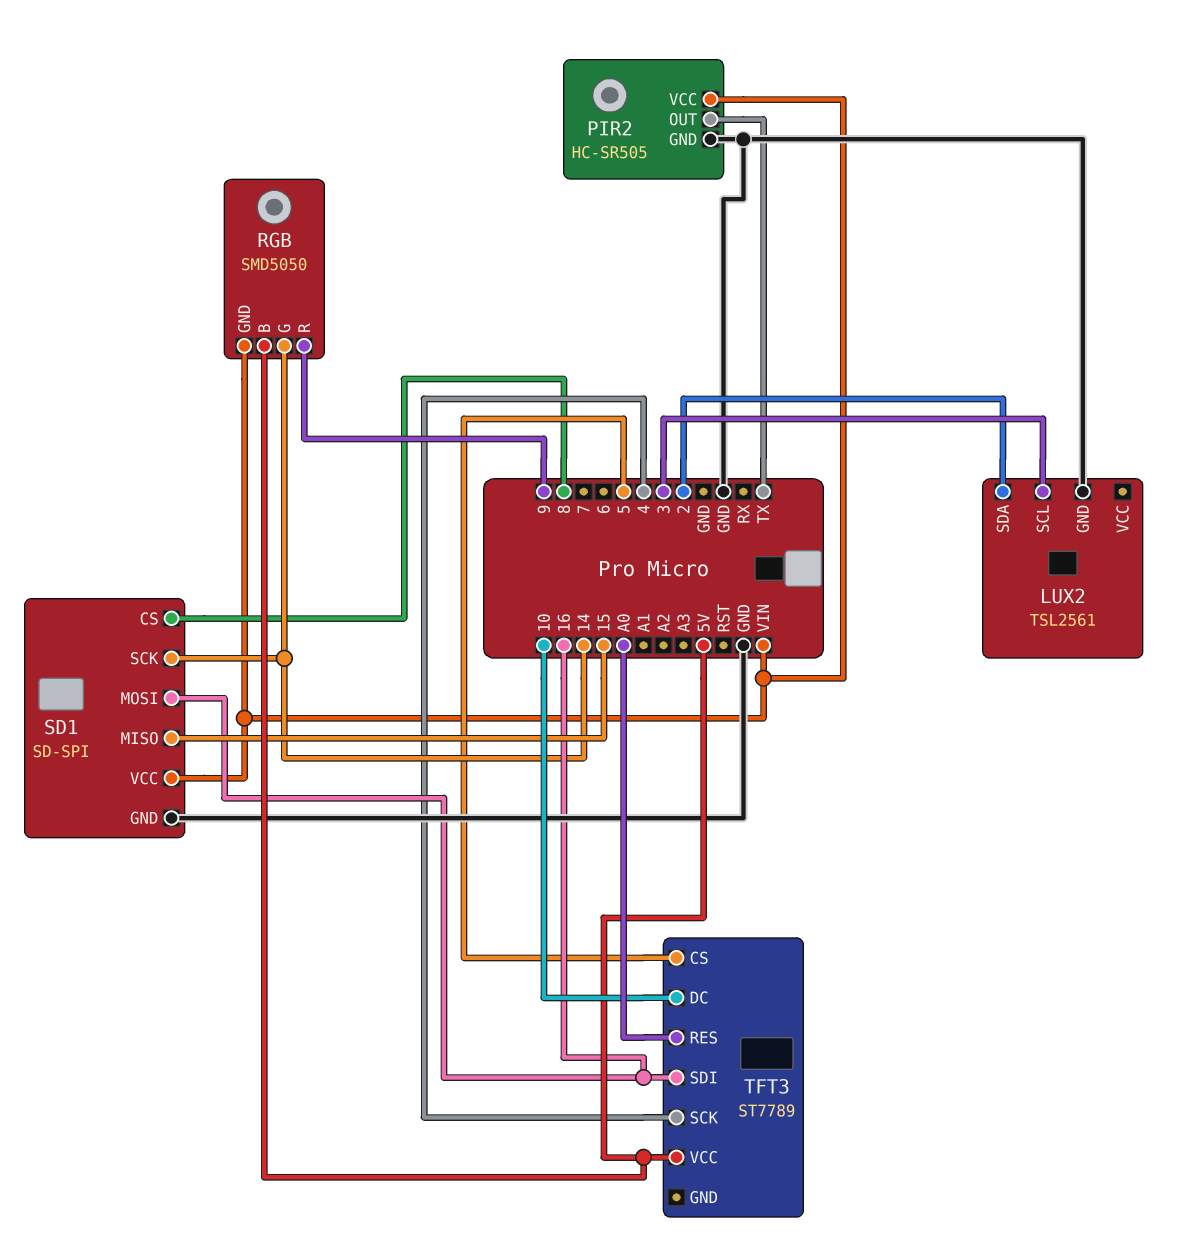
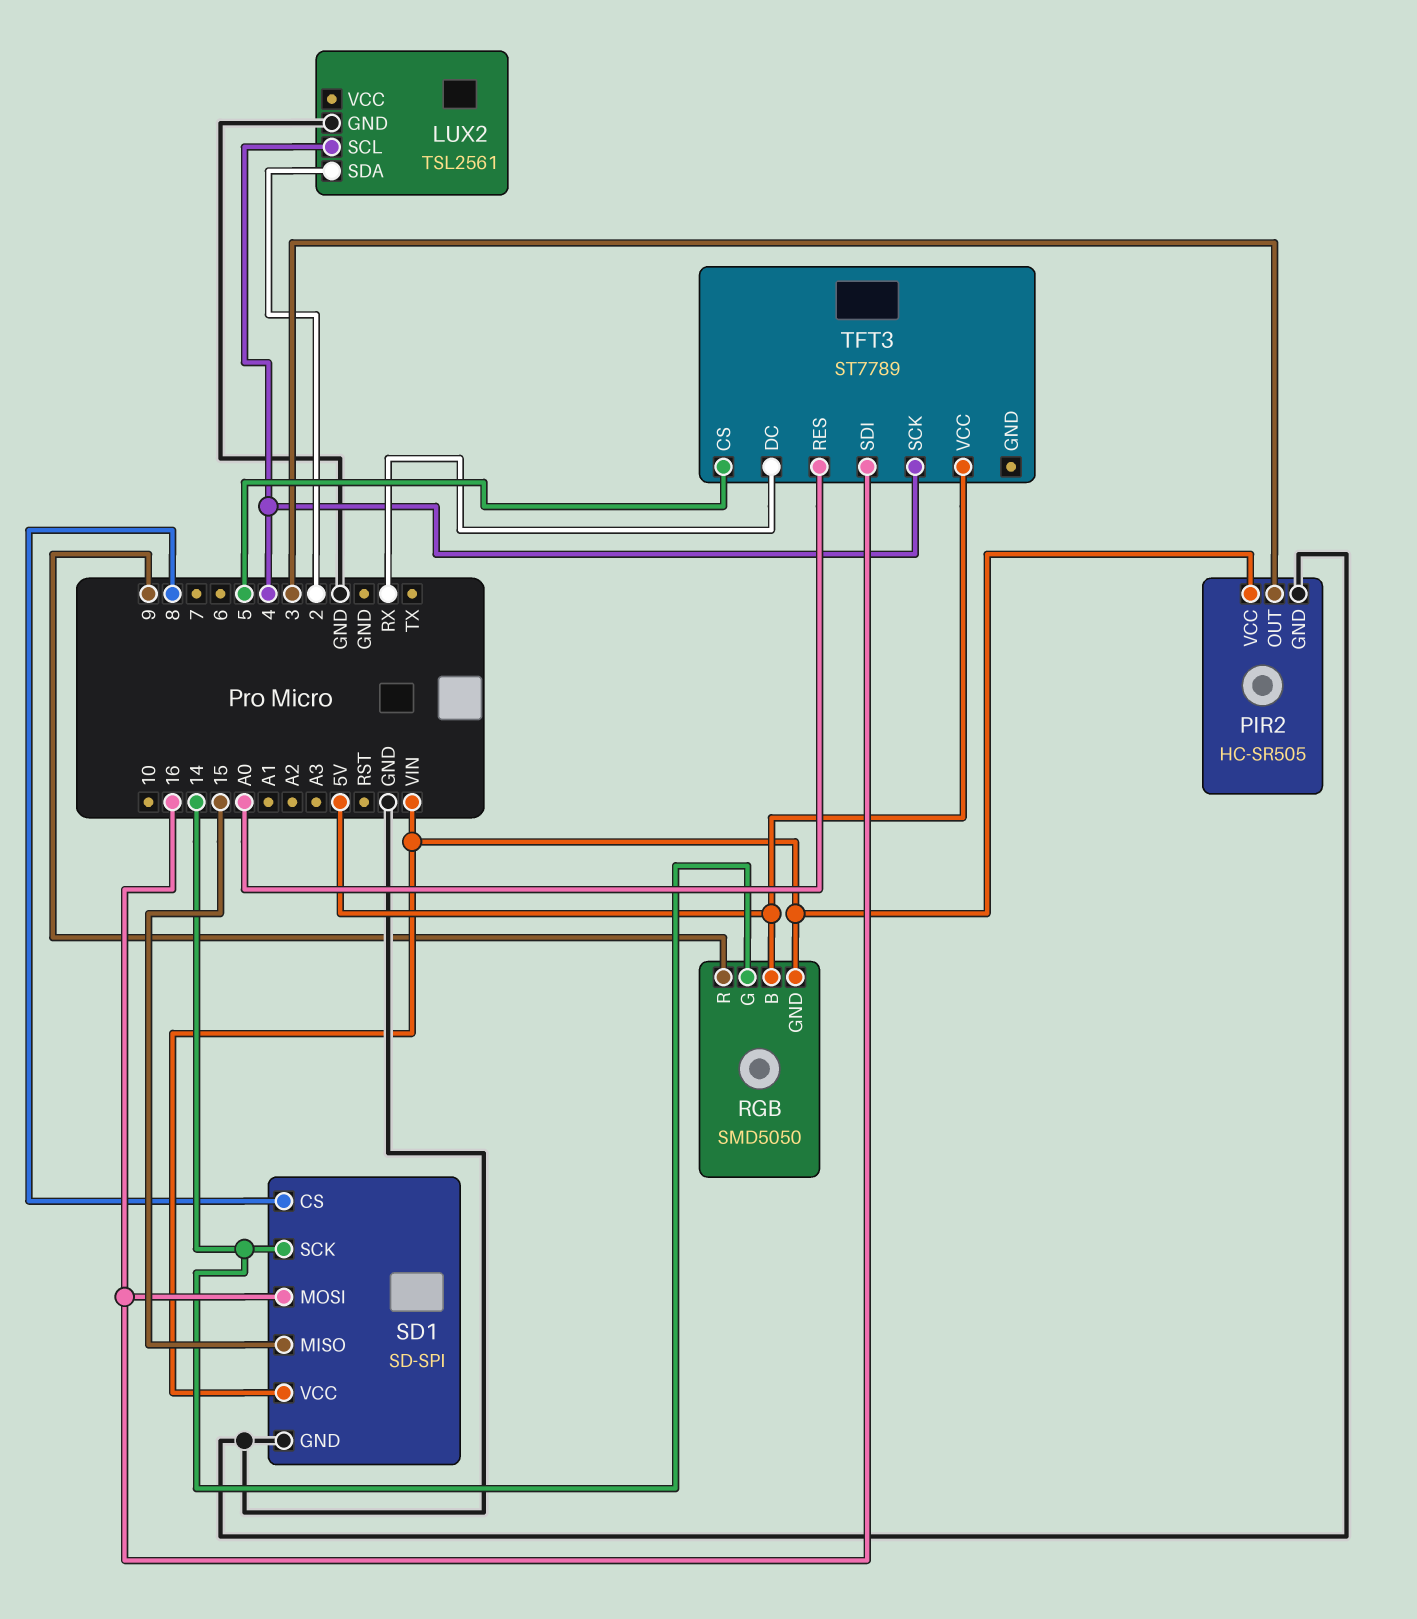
LUX2 pin SCL: 3 -> 4
PIR2 pin OUT: TX -> 3
TFT3 pin DC: 10 -> RX

